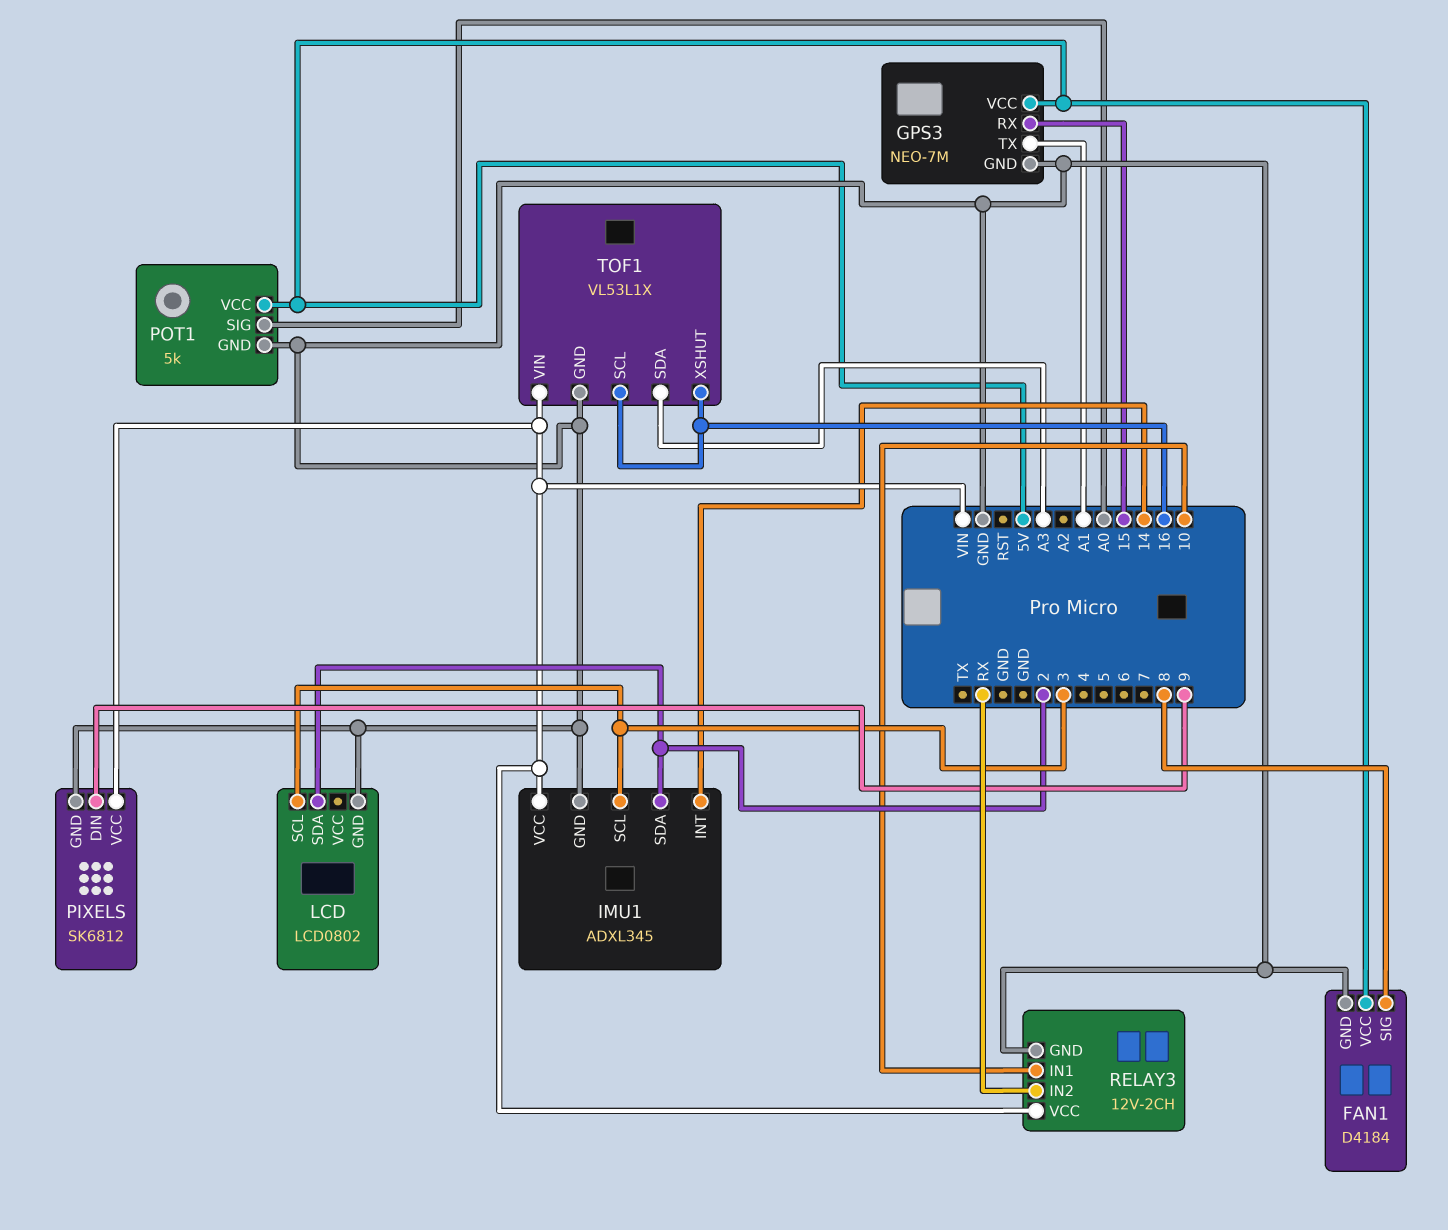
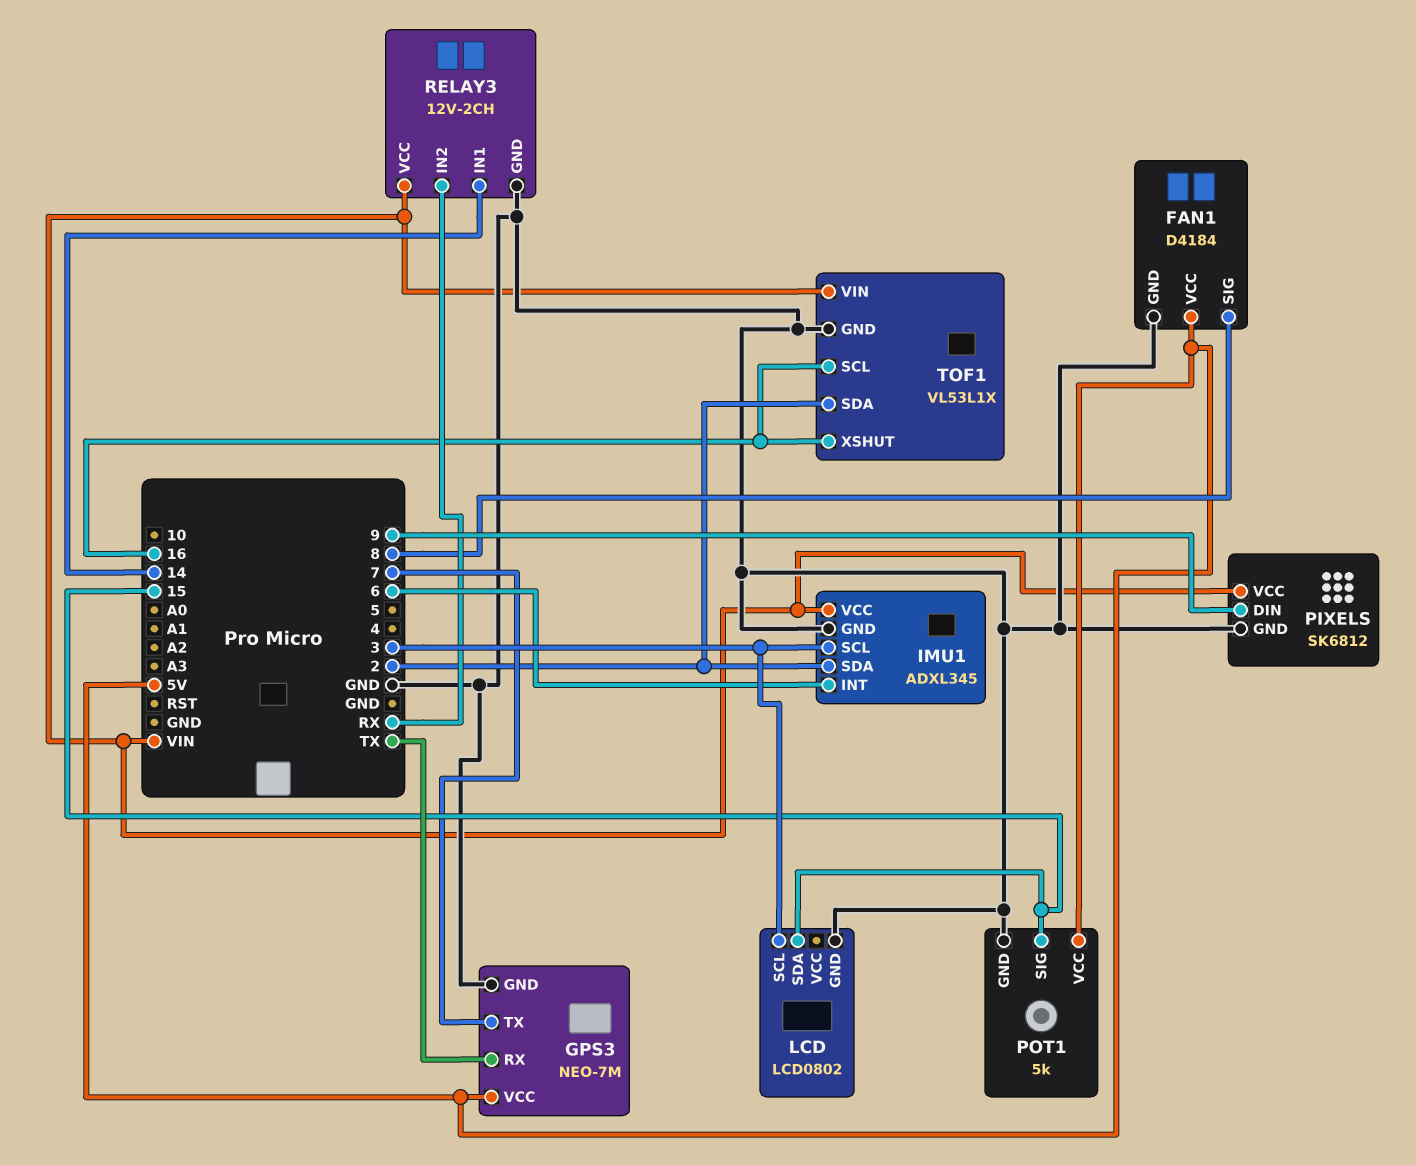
GPS3 pin RX: 15 -> TX
GPS3 pin TX: A1 -> 7
IMU1 pin INT: 14 -> 6
LCD pin SDA: 2 -> 15
POT1 pin SIG: A0 -> 15
RELAY3 pin IN1: 10 -> 14
TOF1 pin SDA: A3 -> 2

